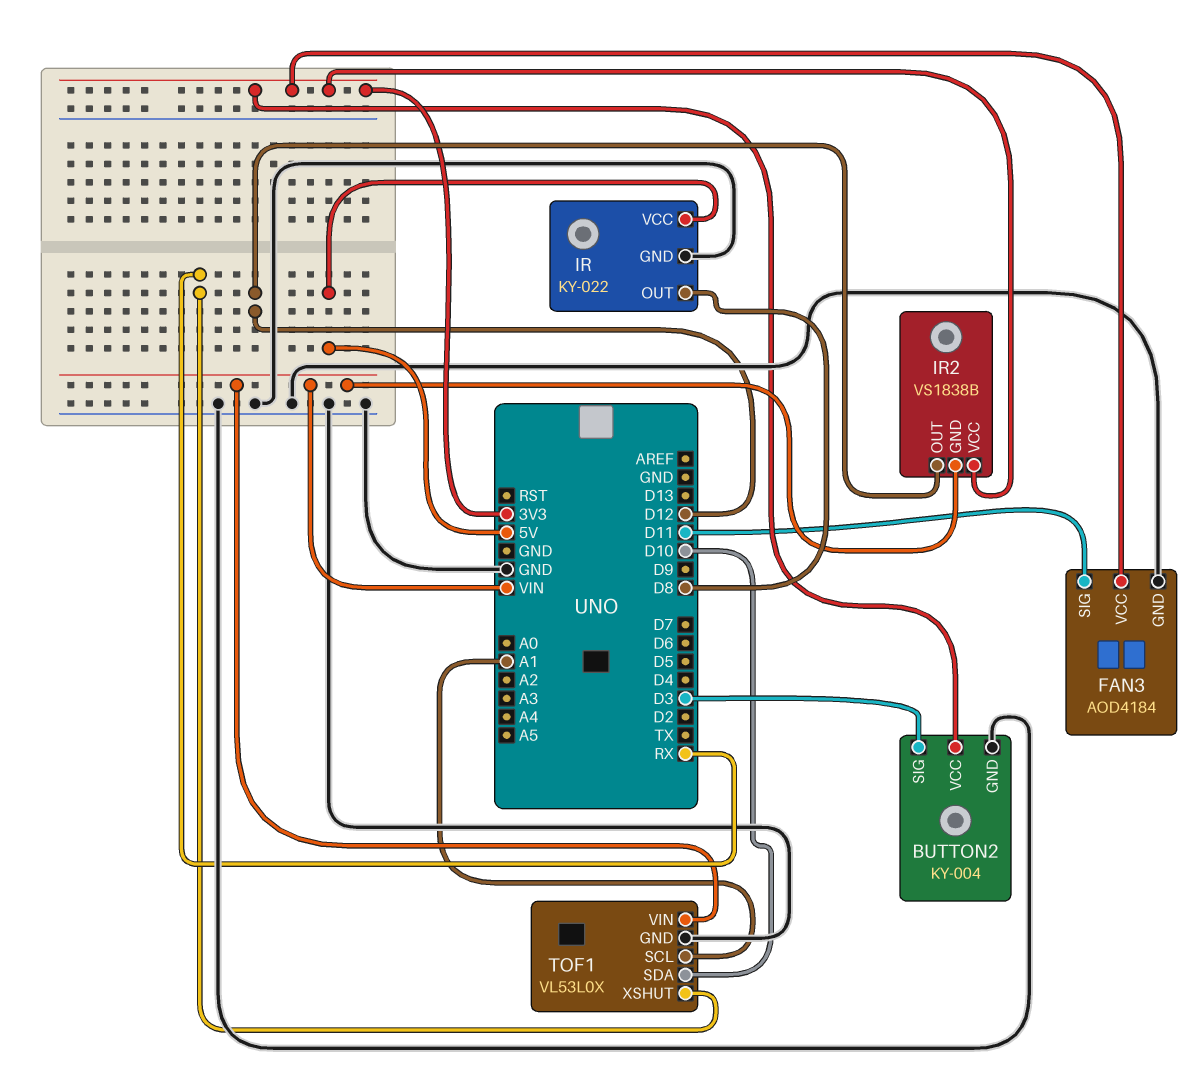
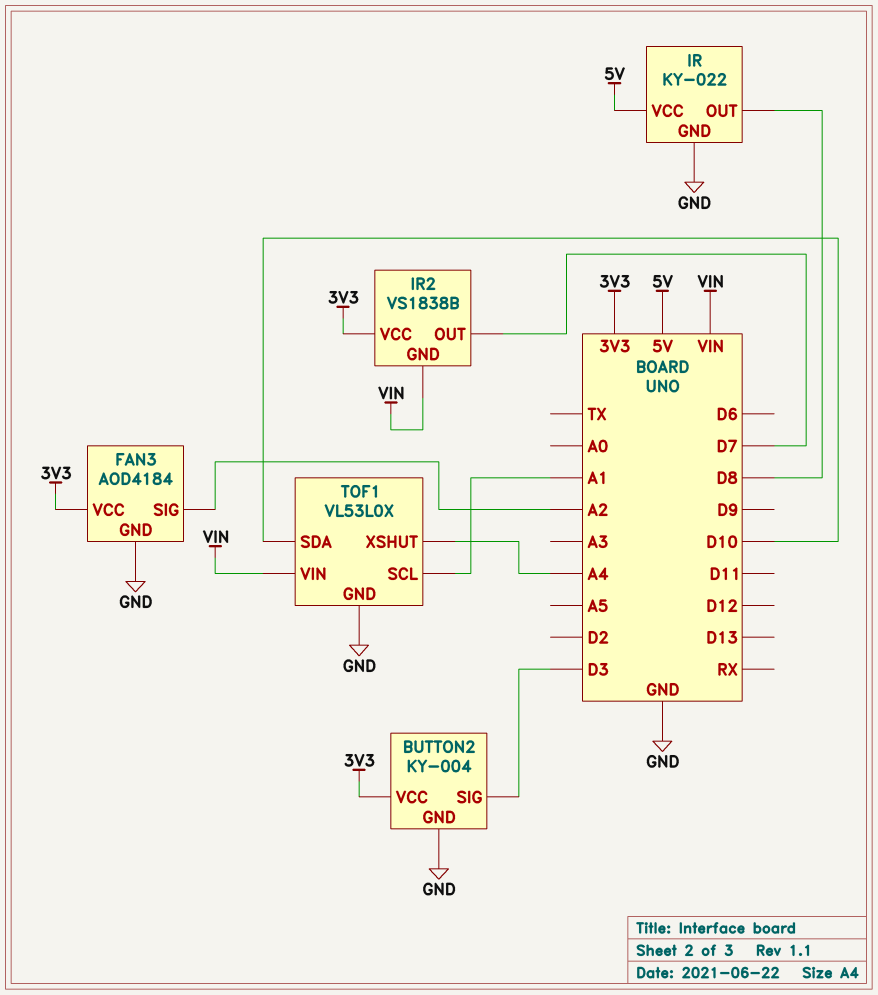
FAN3 pin SIG: D11 -> A2
IR2 pin OUT: D12 -> D7
TOF1 pin XSHUT: RX -> A4

